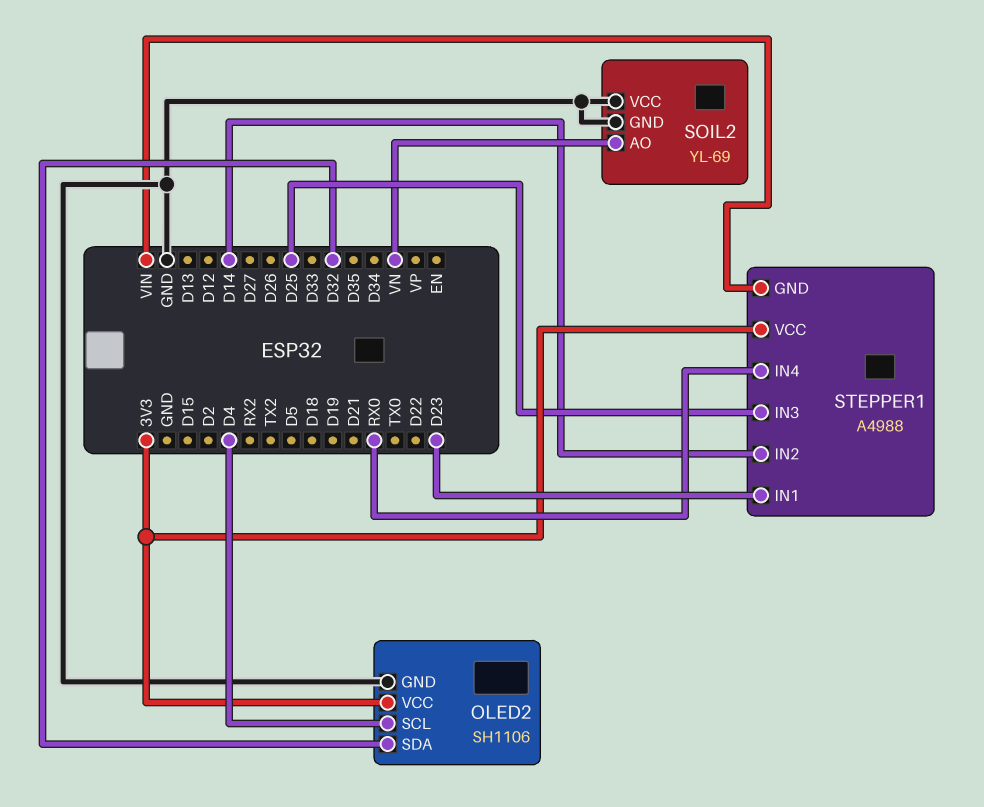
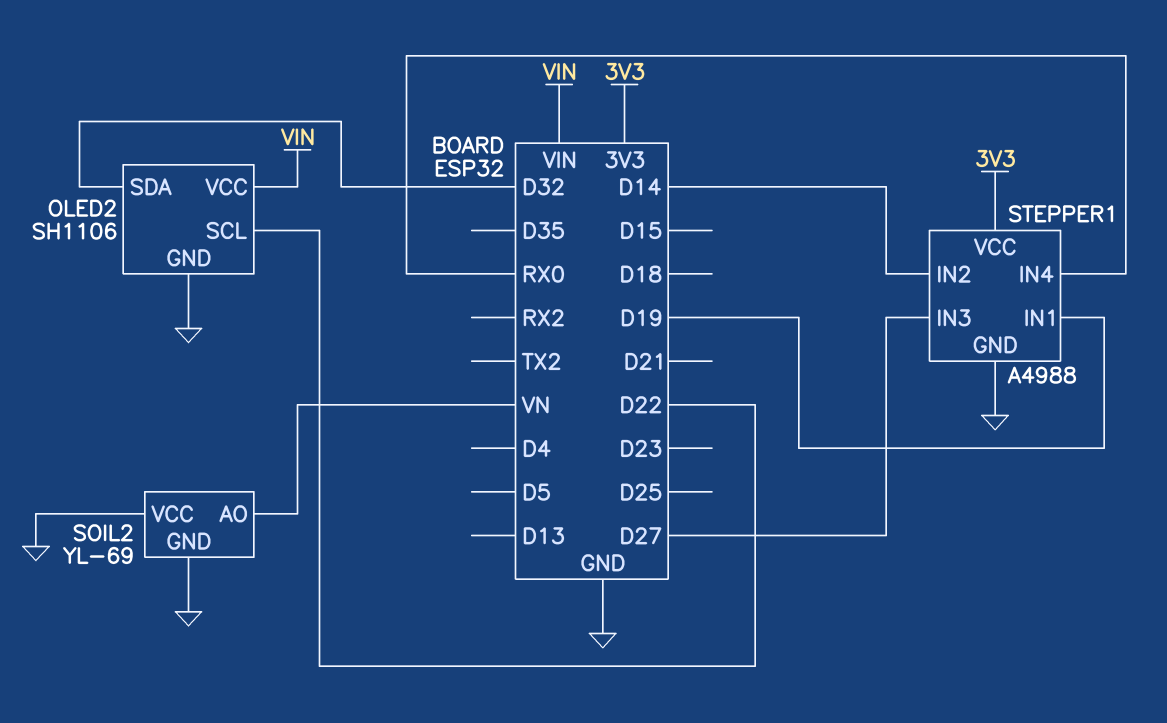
OLED2 pin SCL: D4 -> D22
OLED2 pin VCC: 3V3 -> VIN
STEPPER1 pin GND: VIN -> GND
STEPPER1 pin IN1: D23 -> D19
STEPPER1 pin IN3: D25 -> D27

